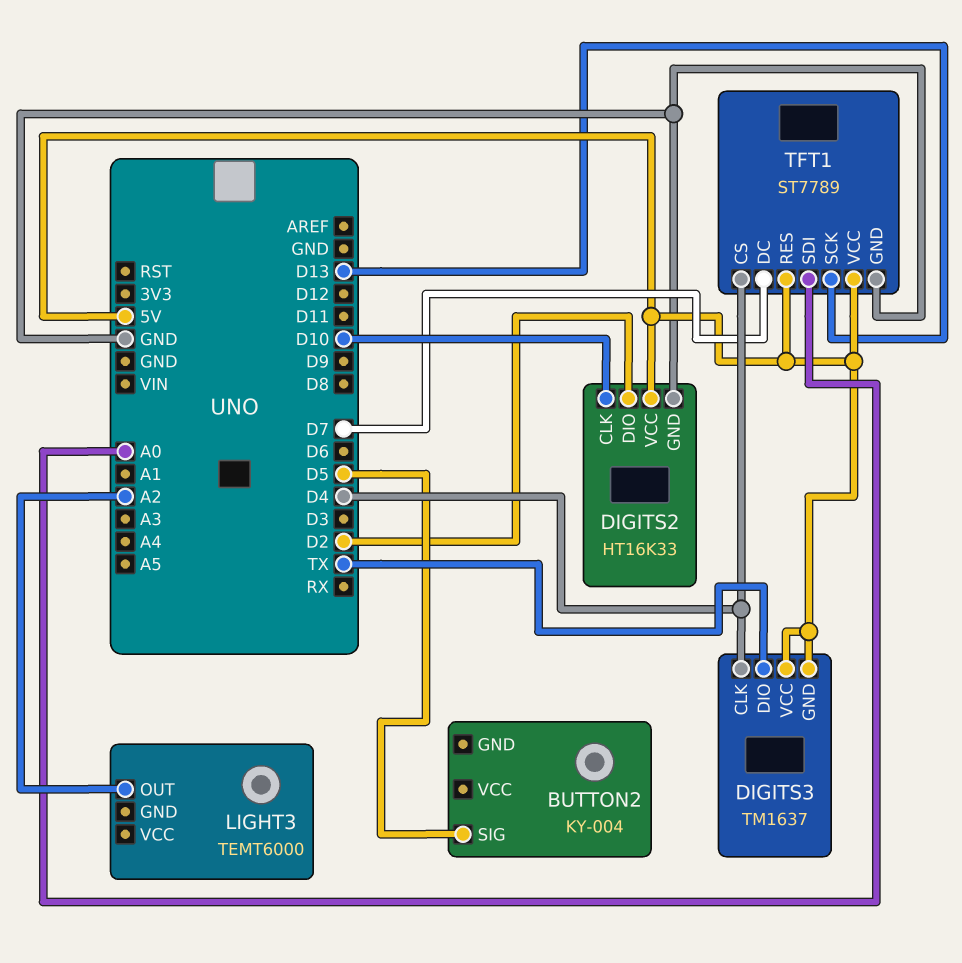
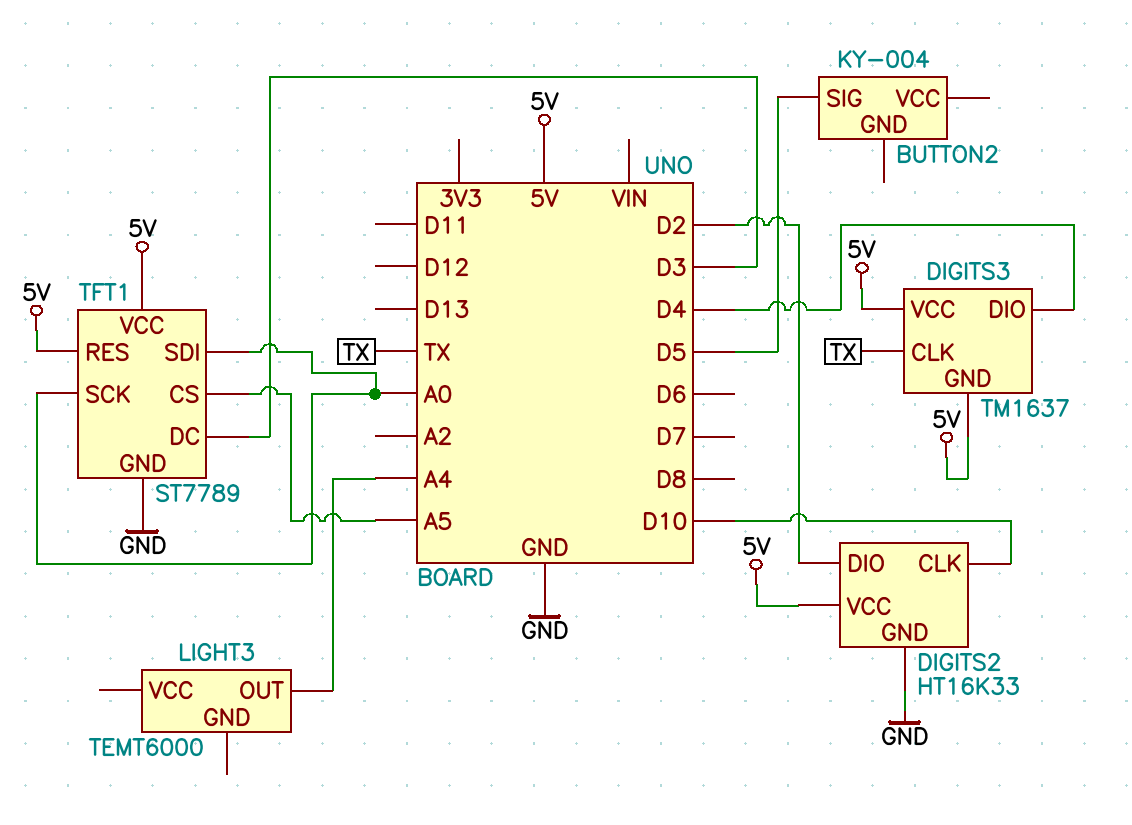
DIGITS3 pin CLK: D4 -> TX
DIGITS3 pin DIO: TX -> D4
LIGHT3 pin OUT: A2 -> A4
TFT1 pin CS: D4 -> A5
TFT1 pin DC: D7 -> D3
TFT1 pin SCK: D13 -> A0

